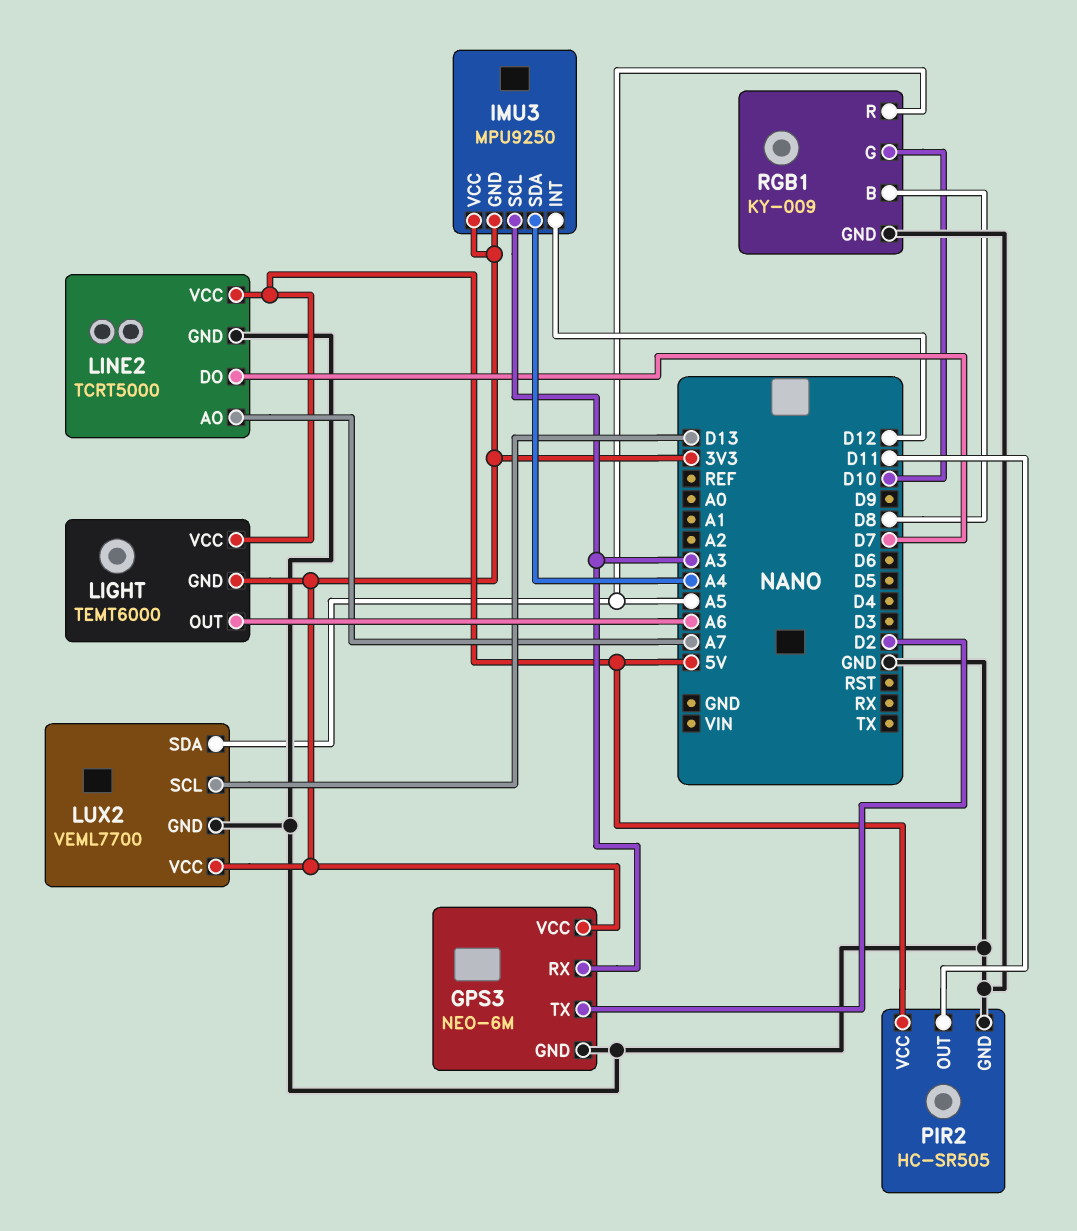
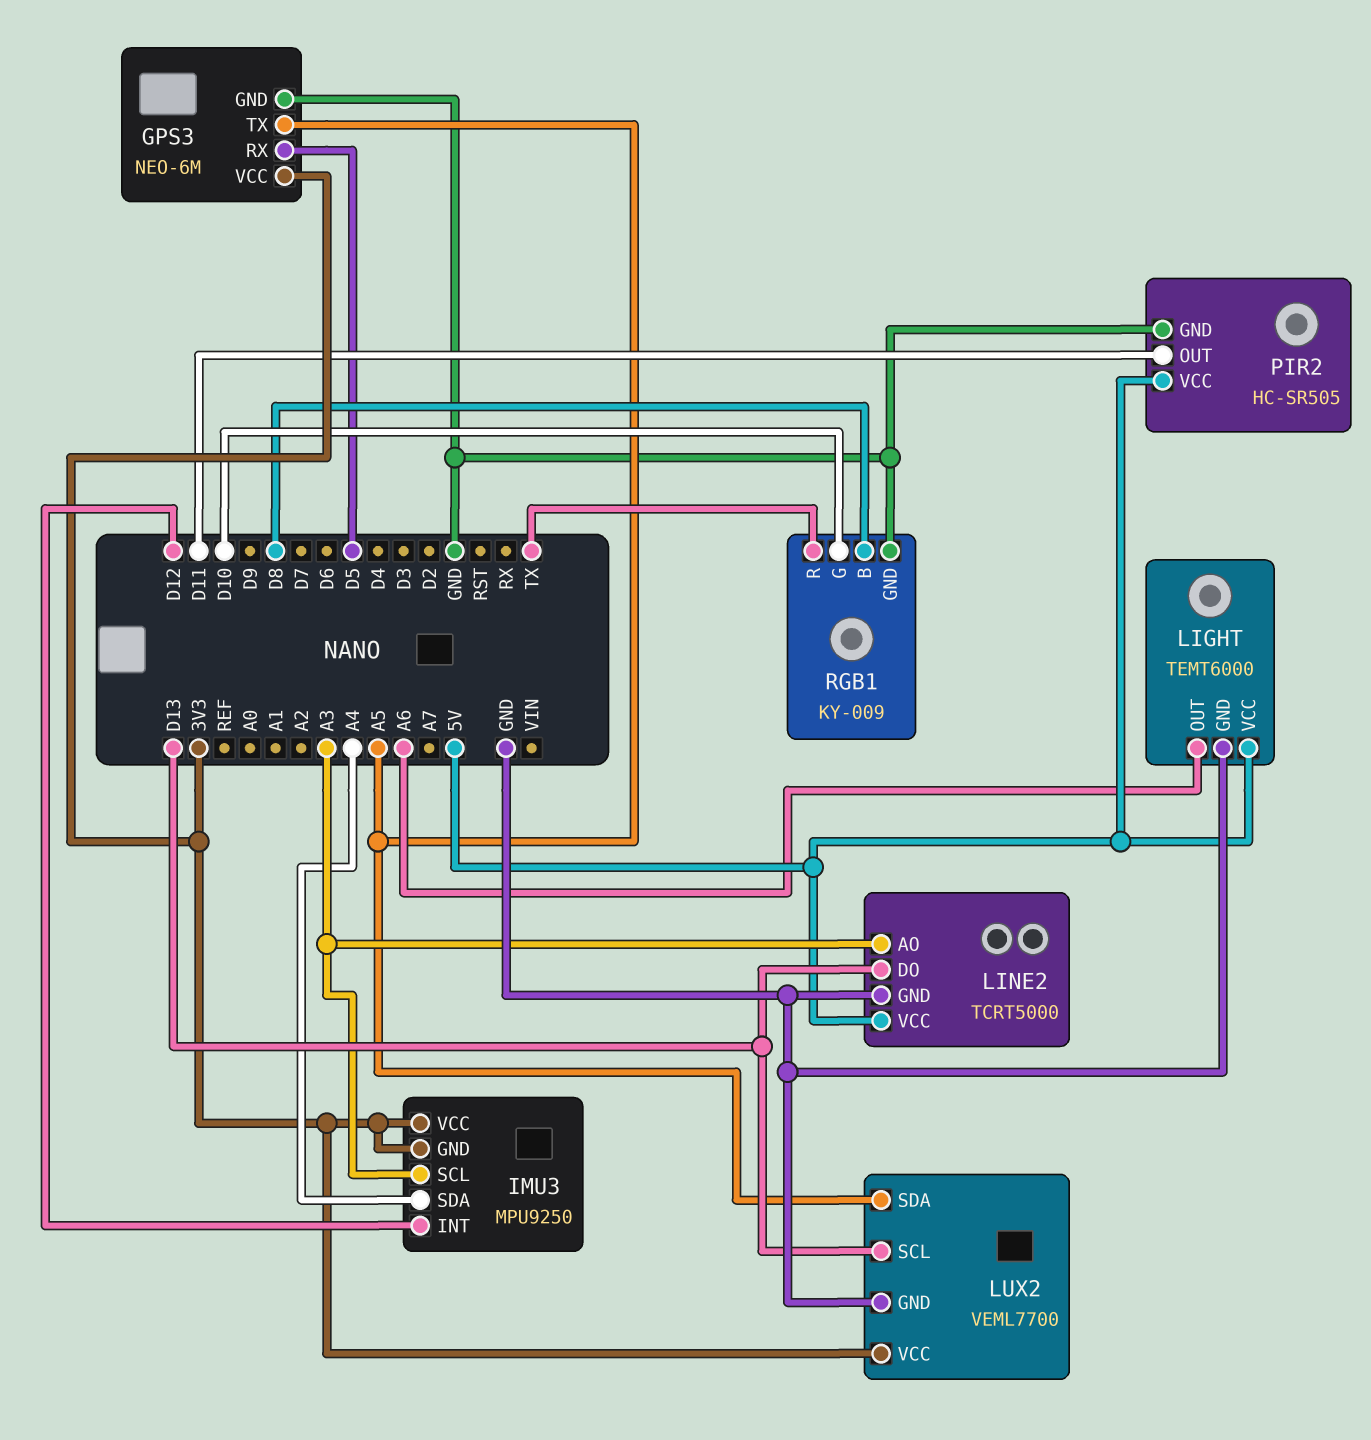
GPS3 pin RX: A3 -> D5
GPS3 pin TX: D2 -> A5
LIGHT pin GND: 3V3 -> GND
LINE2 pin AO: A7 -> A3
LINE2 pin DO: D7 -> D13
RGB1 pin R: A5 -> TX

